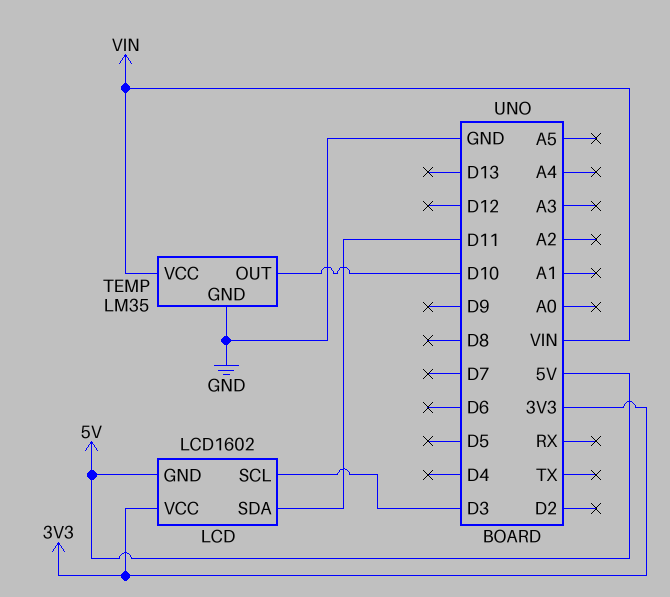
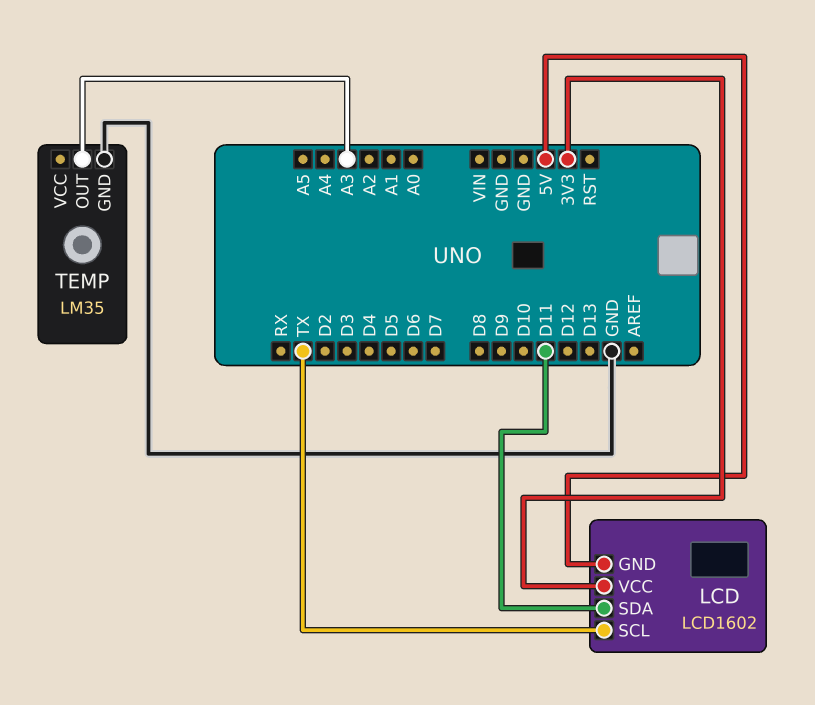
LCD pin SCL: D3 -> TX
TEMP pin OUT: D10 -> A3
TEMP pin VCC: VIN -> none

